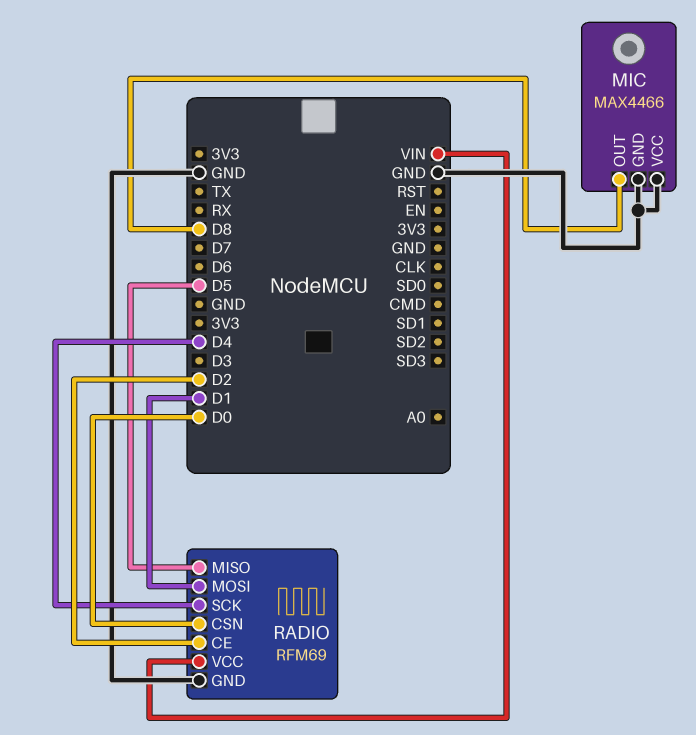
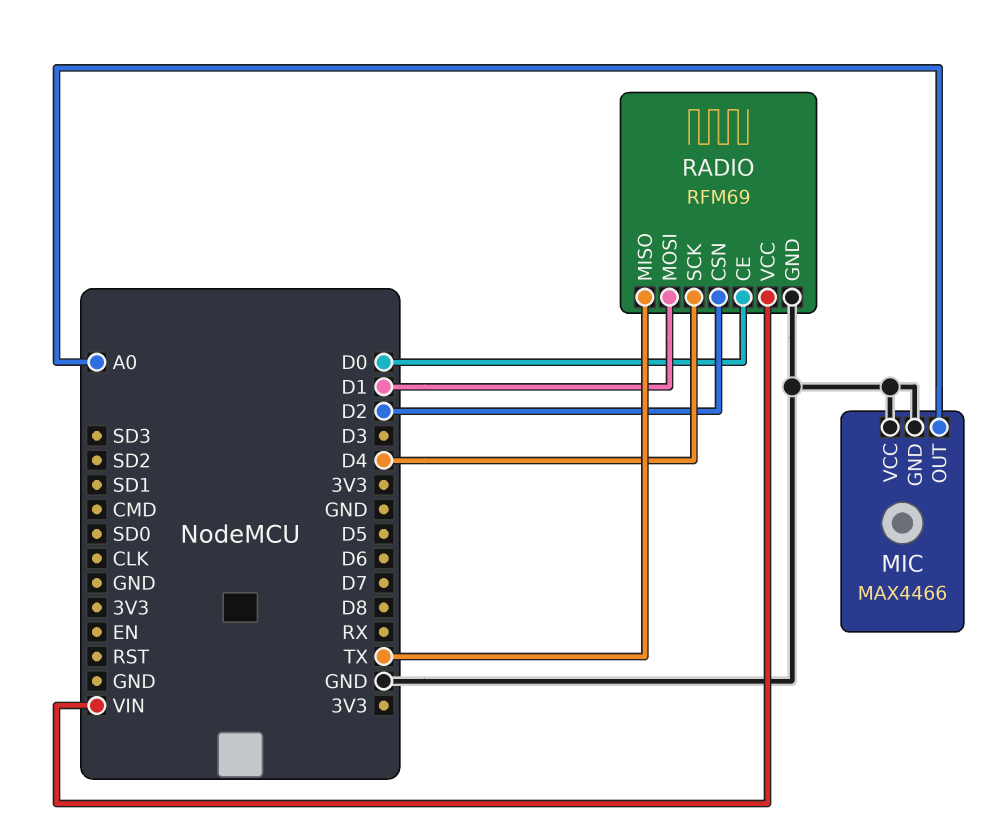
MIC pin OUT: D8 -> A0
RADIO pin CE: D2 -> D0
RADIO pin CSN: D0 -> D2
RADIO pin MISO: D5 -> TX

